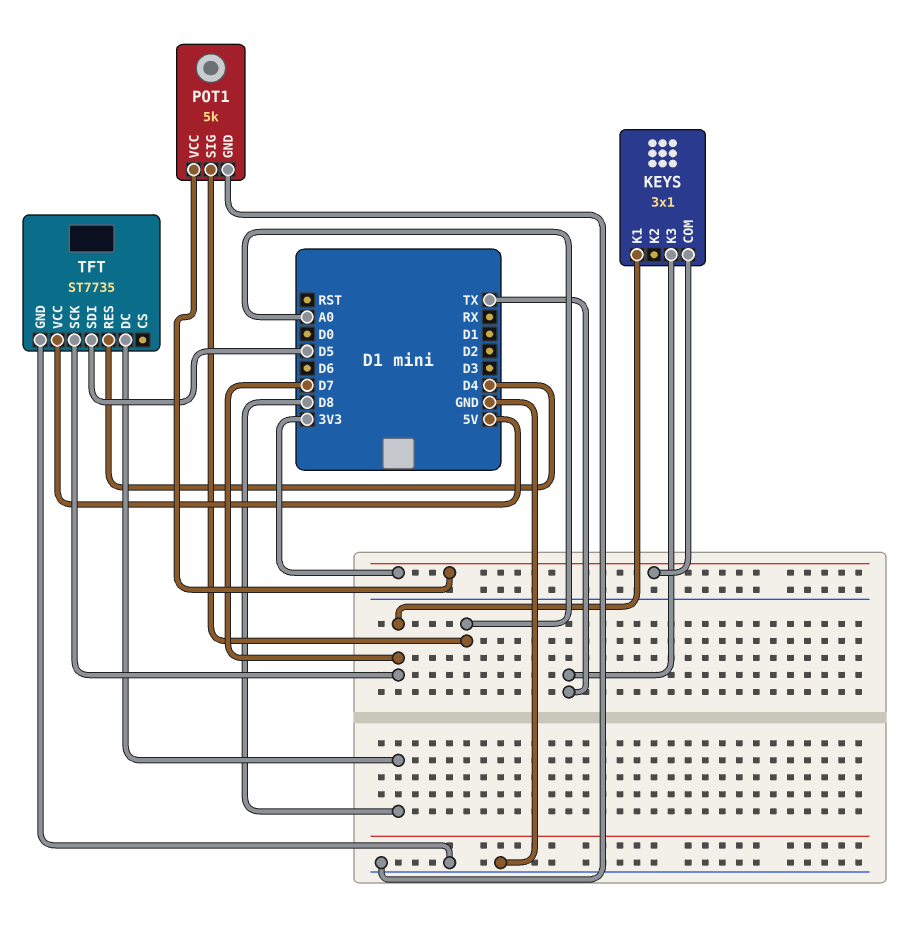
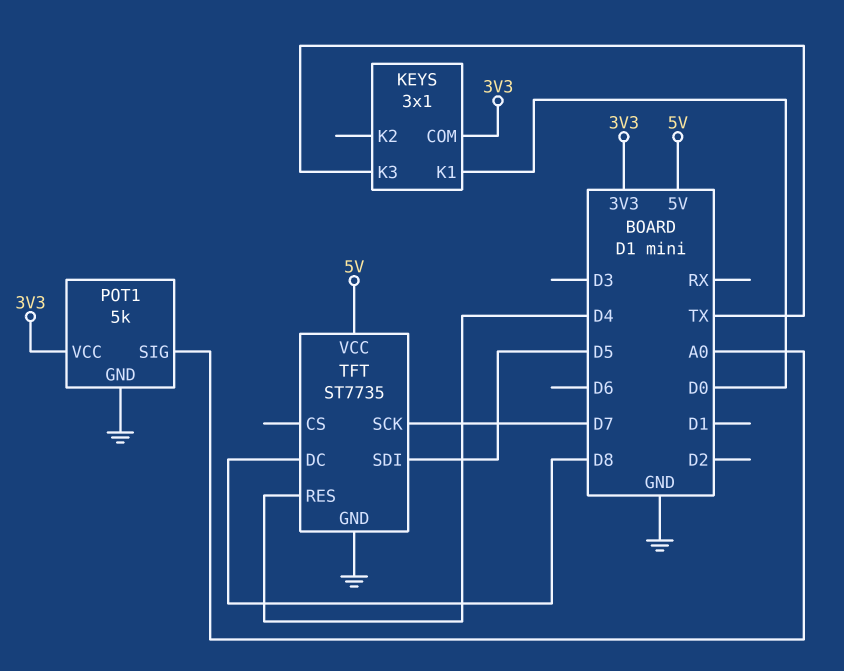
KEYS pin K1: D7 -> D0

